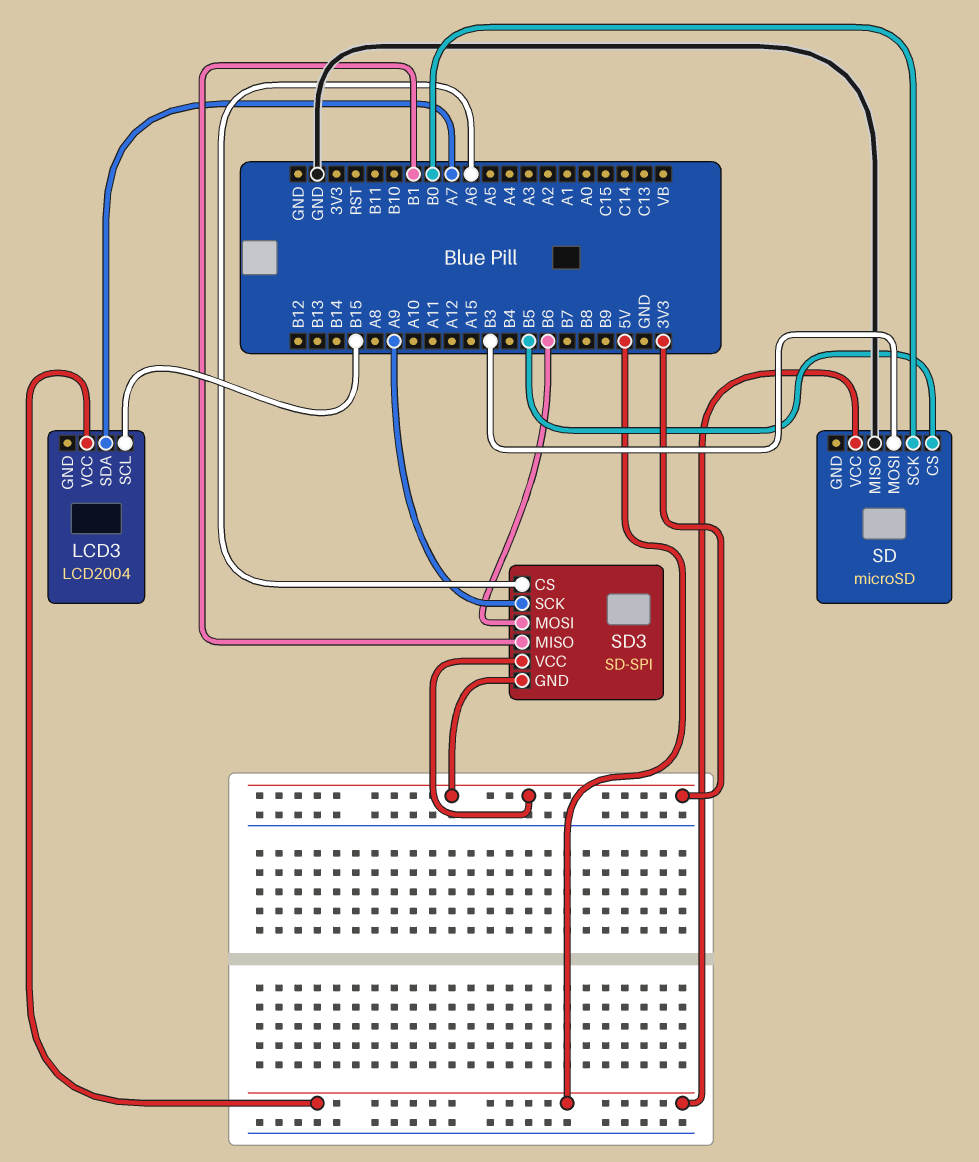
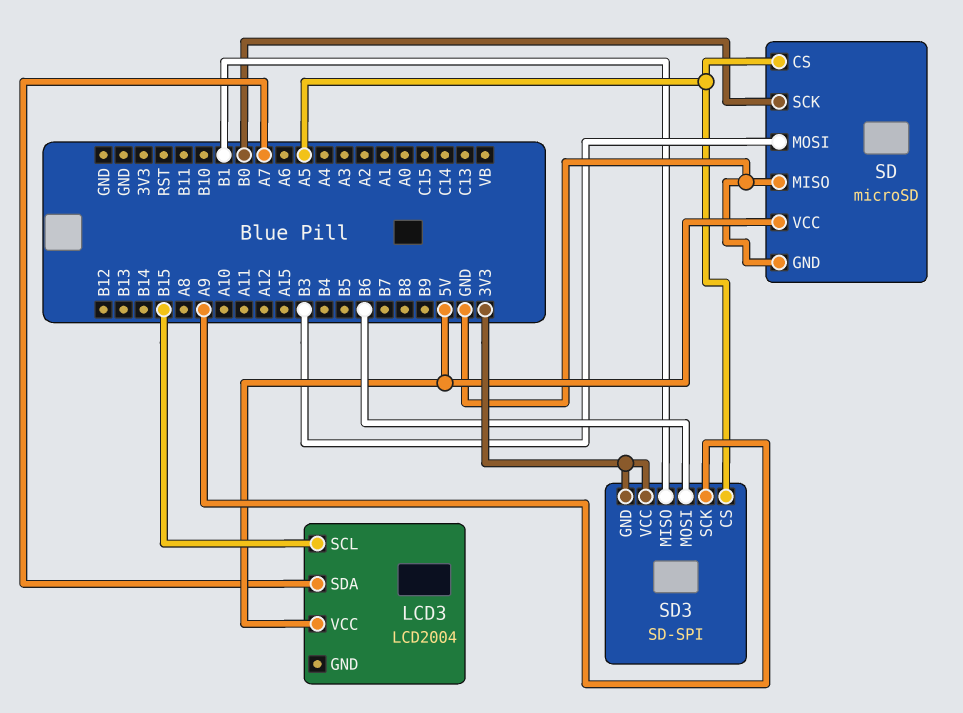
SD pin CS: B5 -> A5
SD pin GND: none -> GND
SD3 pin CS: A6 -> A5

